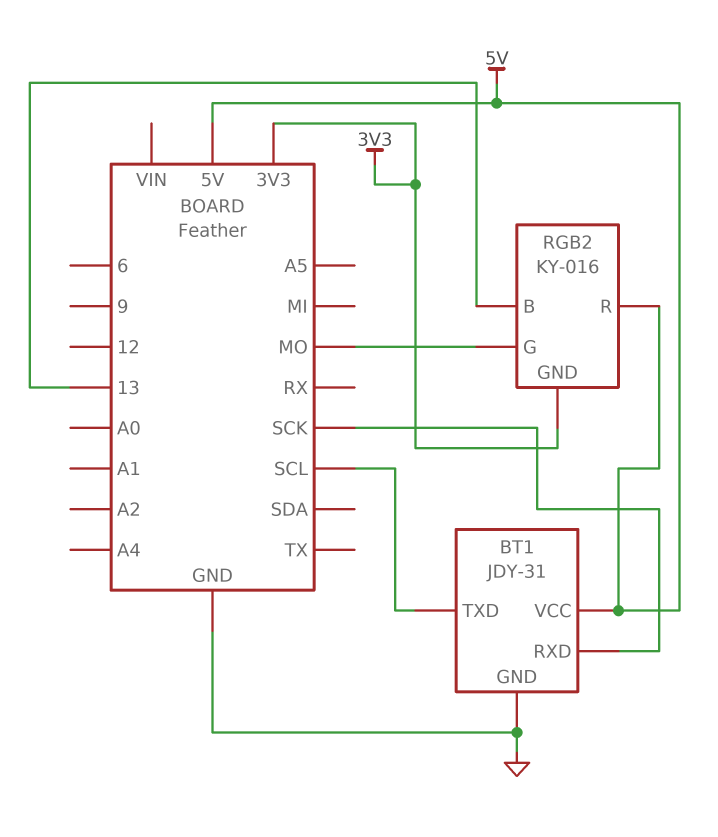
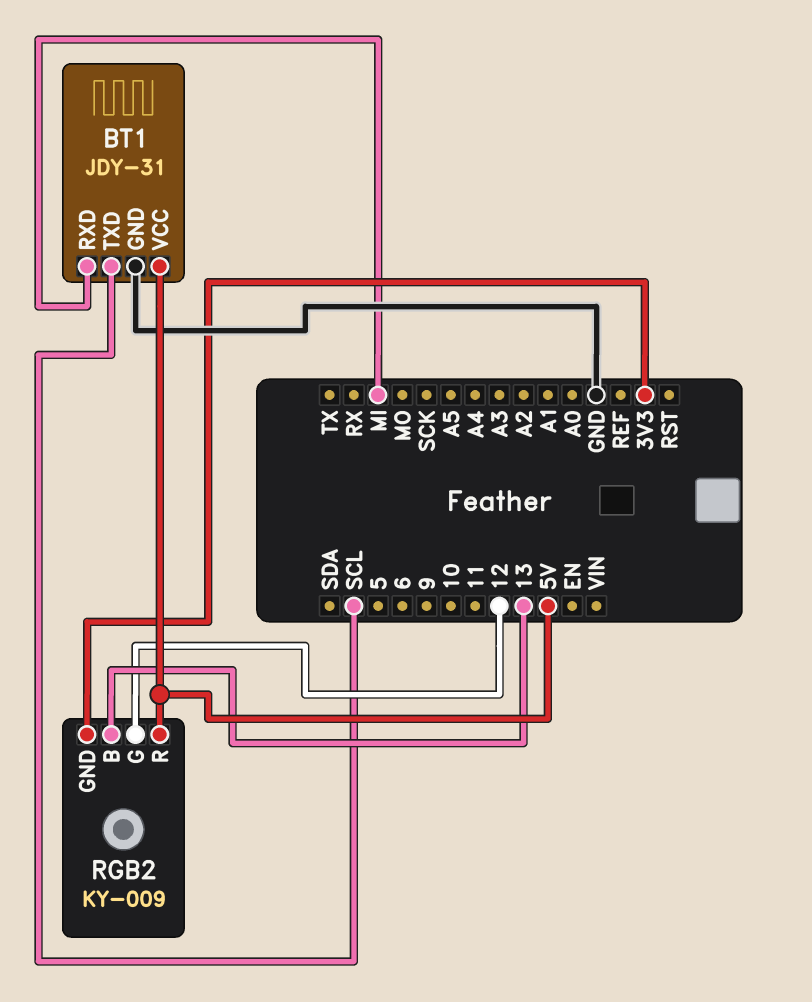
BT1 pin RXD: SCK -> MI
RGB2: KY-016 -> KY-009
RGB2 pin G: MO -> 12

